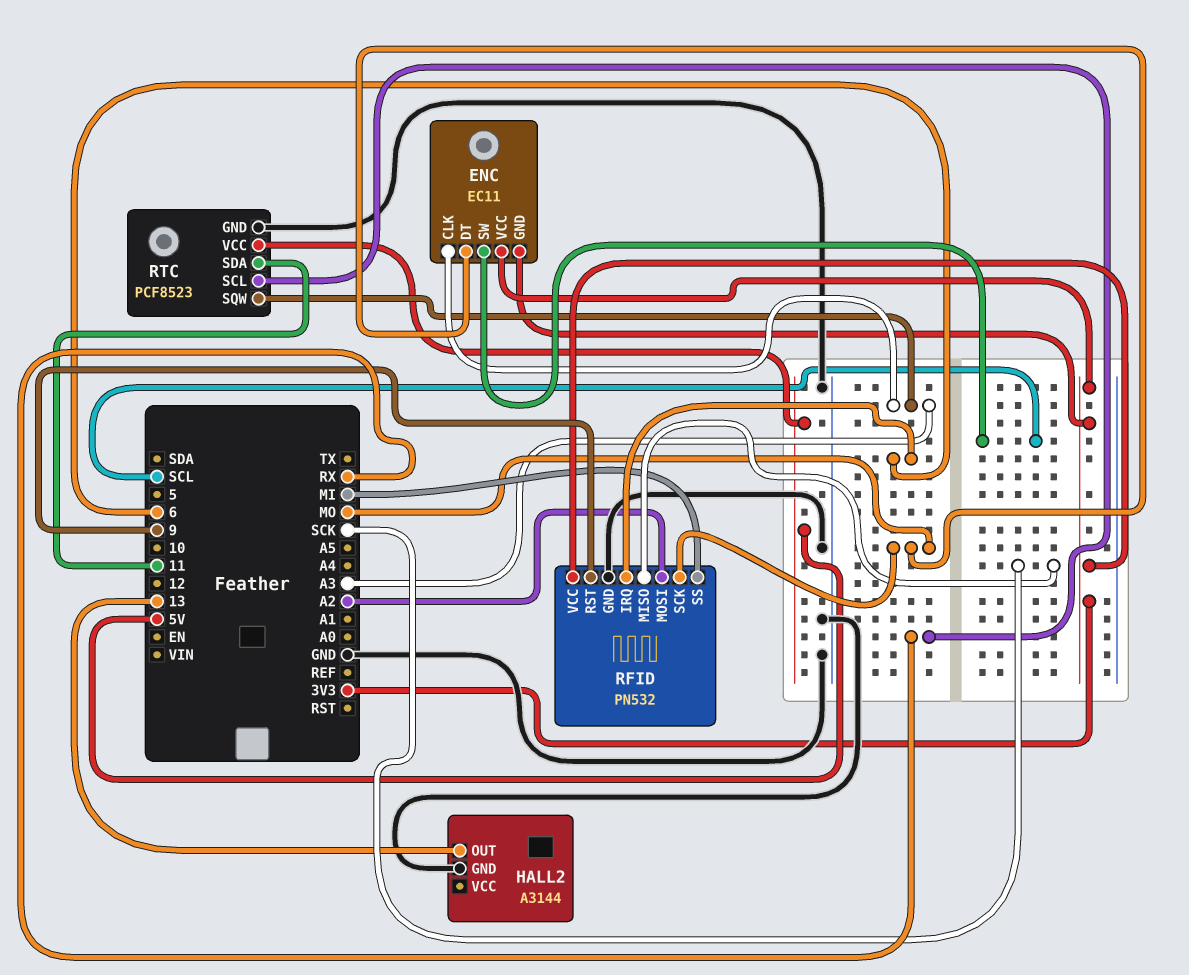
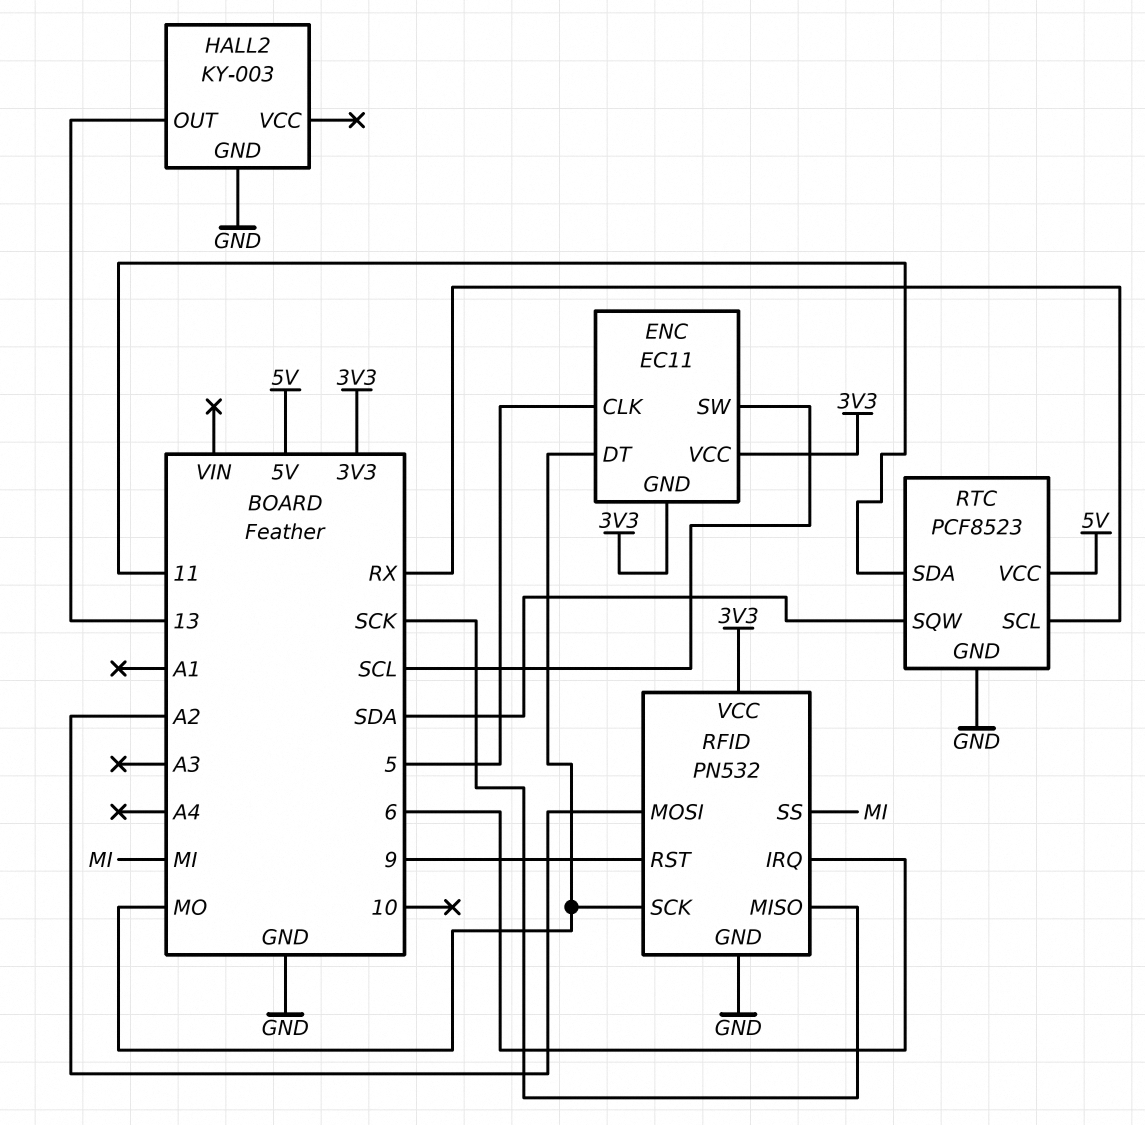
ENC pin CLK: A3 -> 5
HALL2: A3144 -> KY-003
RTC pin SQW: A3 -> SDA

